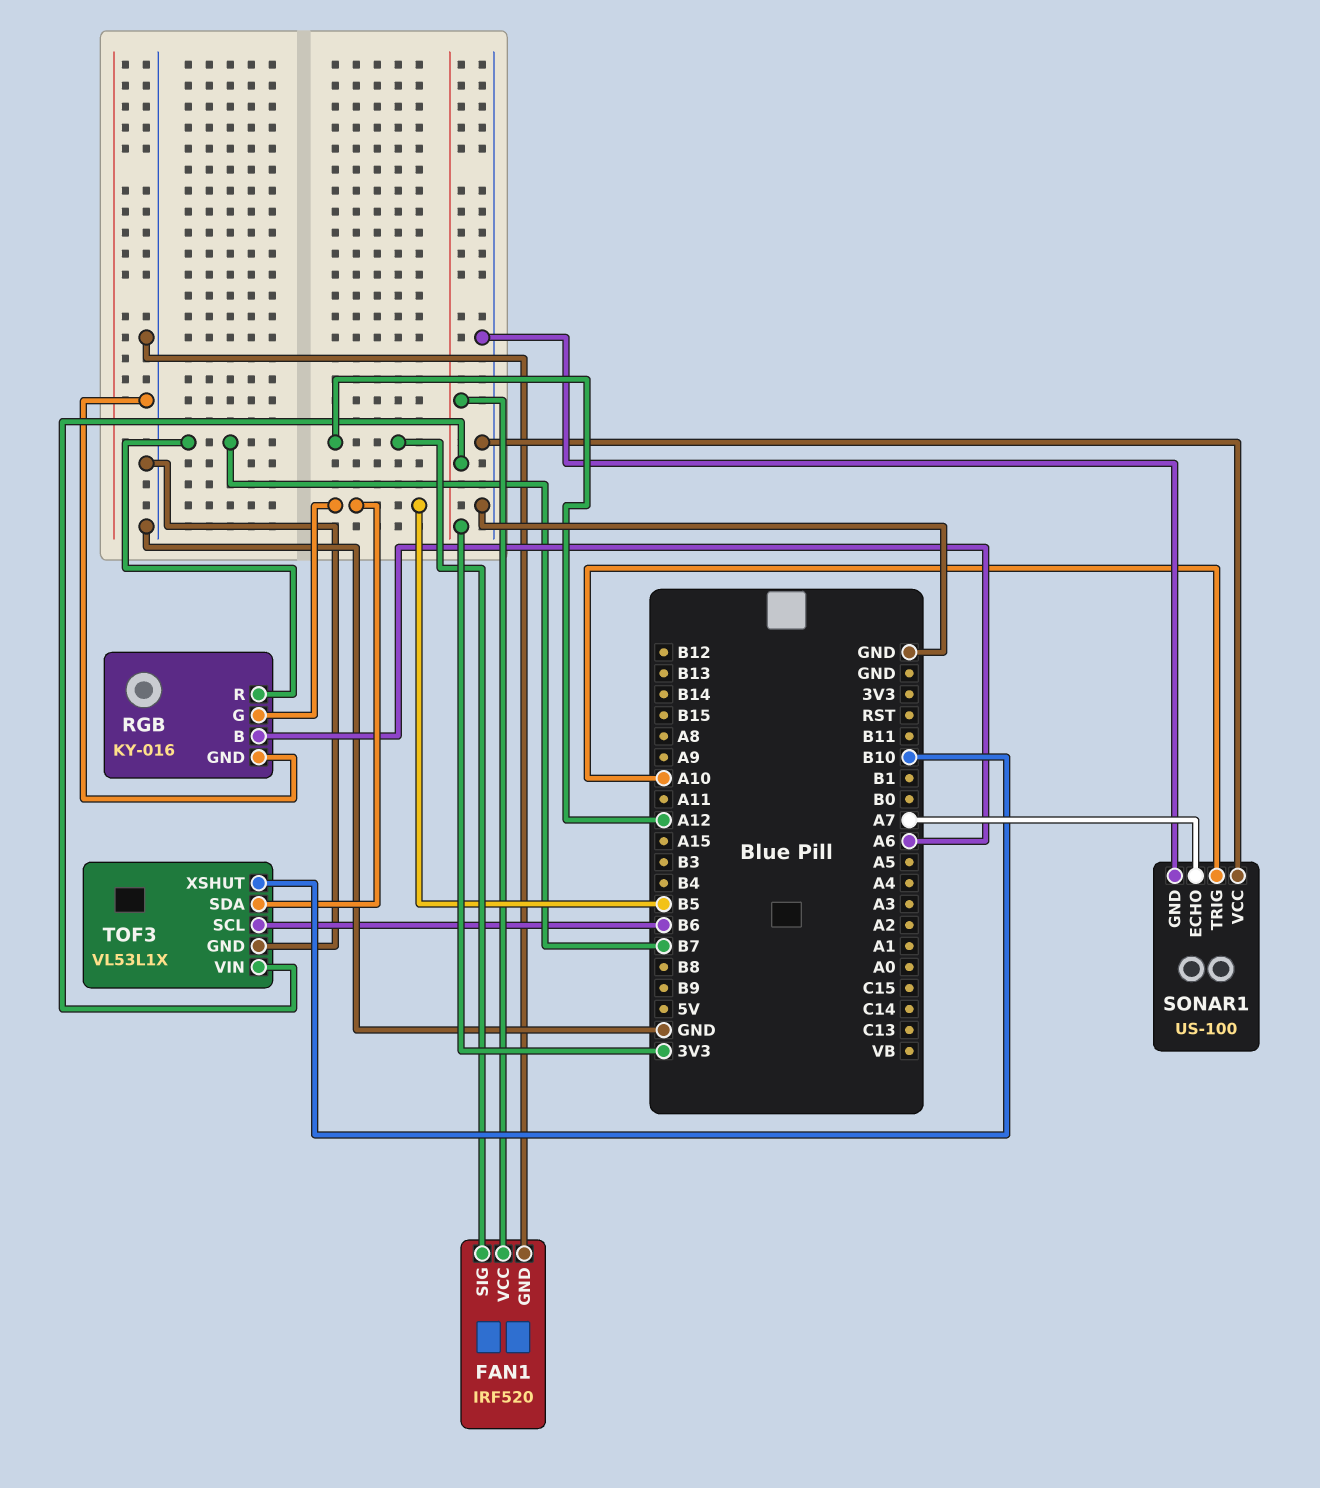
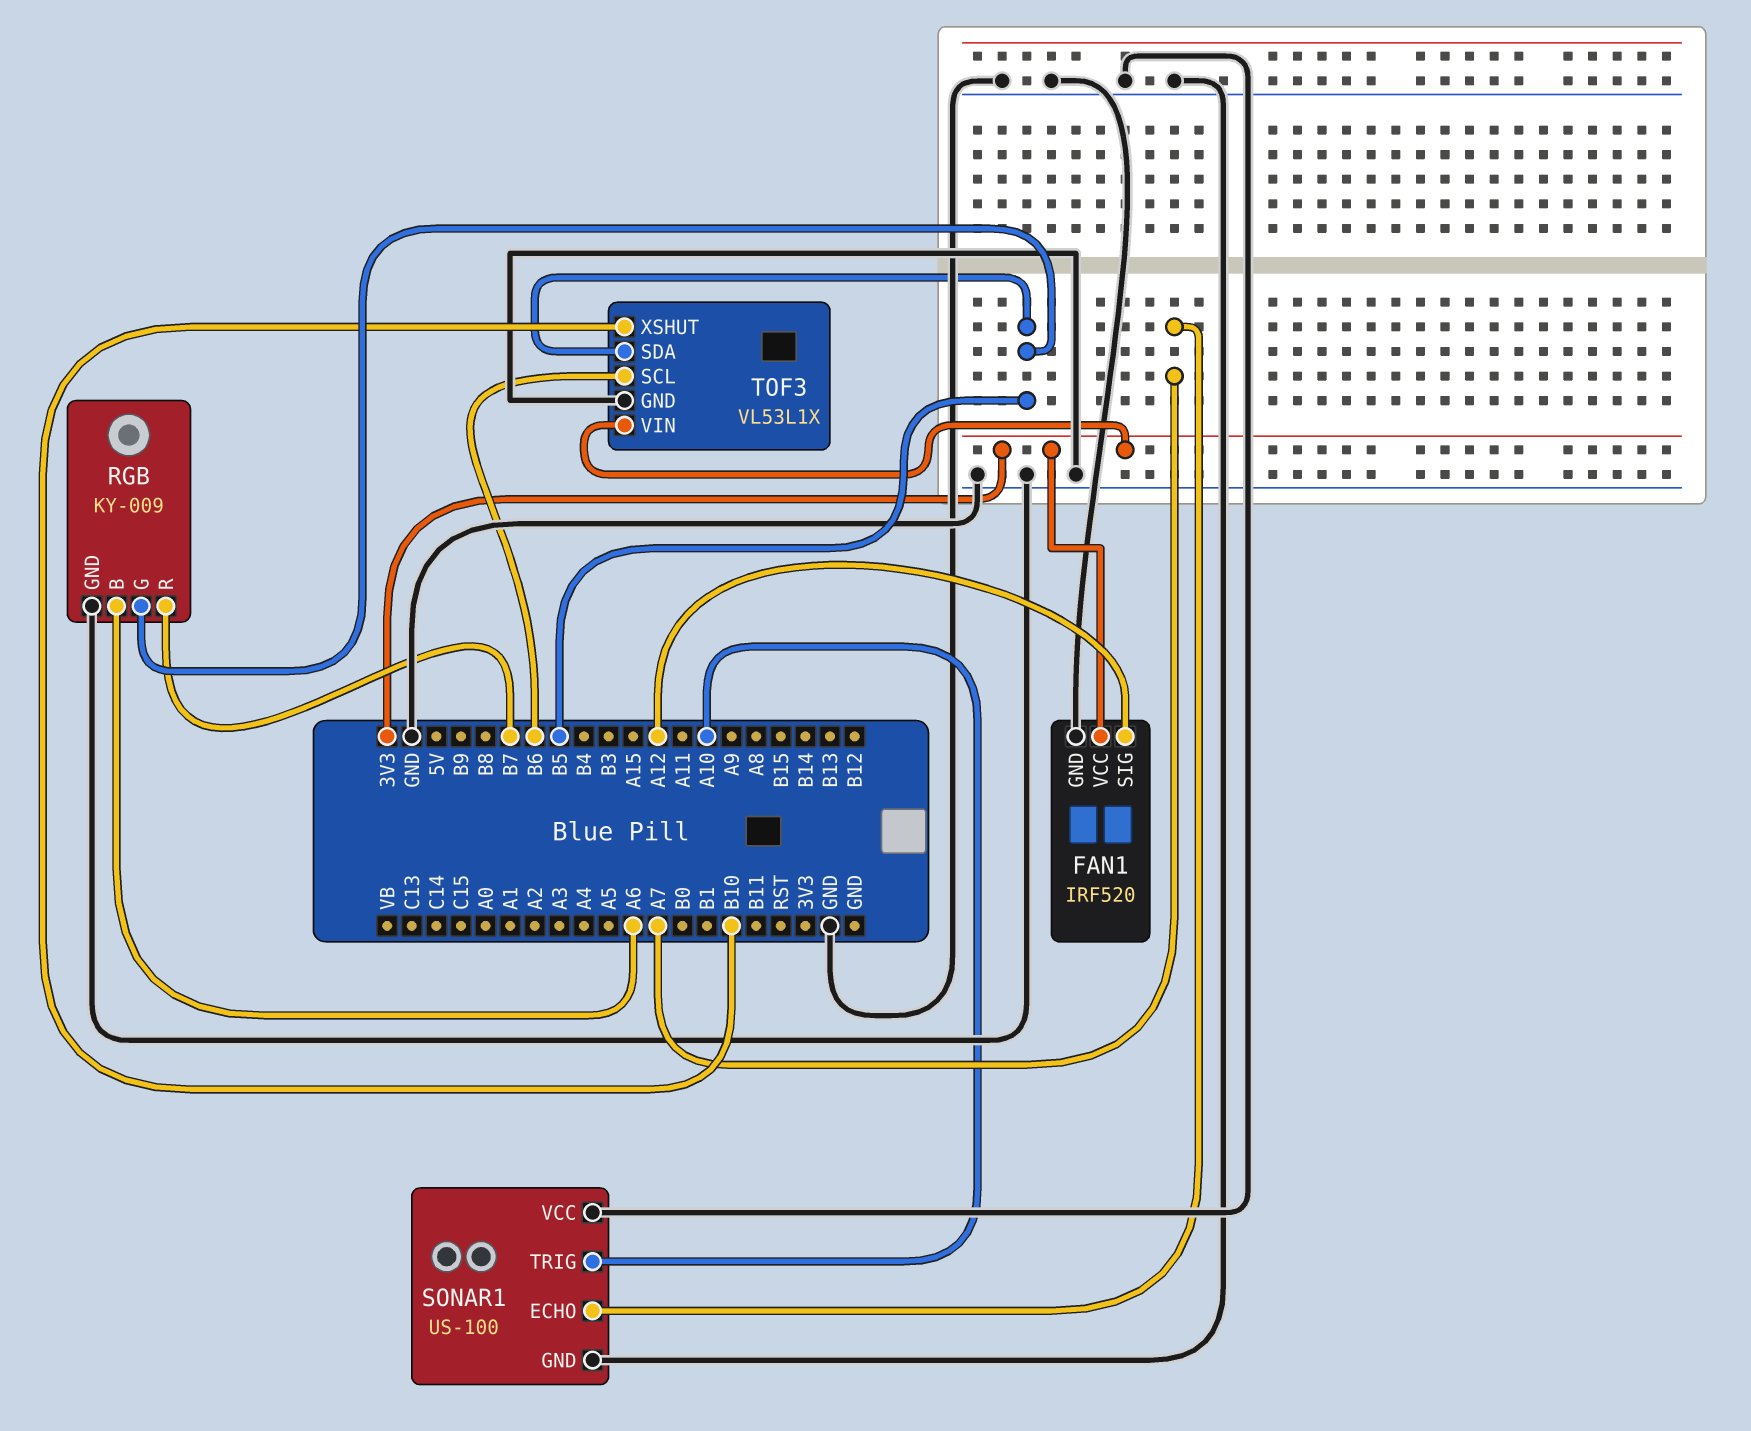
RGB: KY-016 -> KY-009

